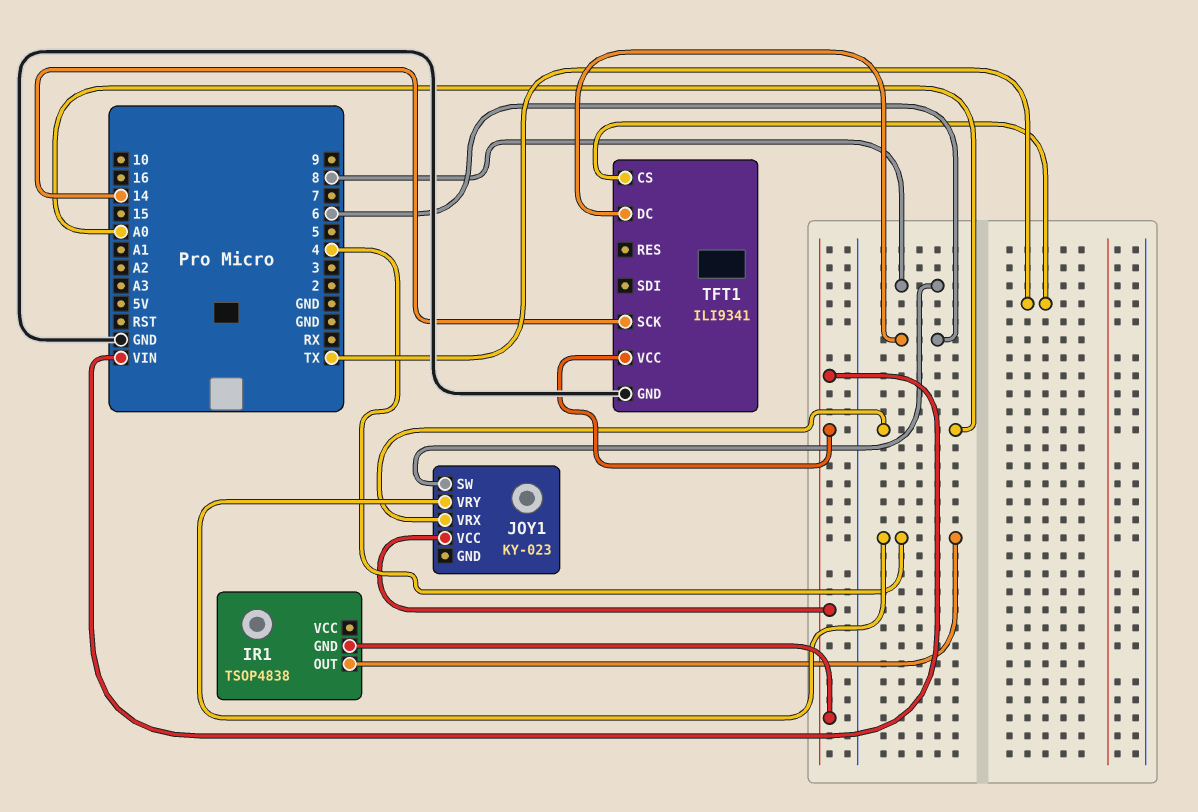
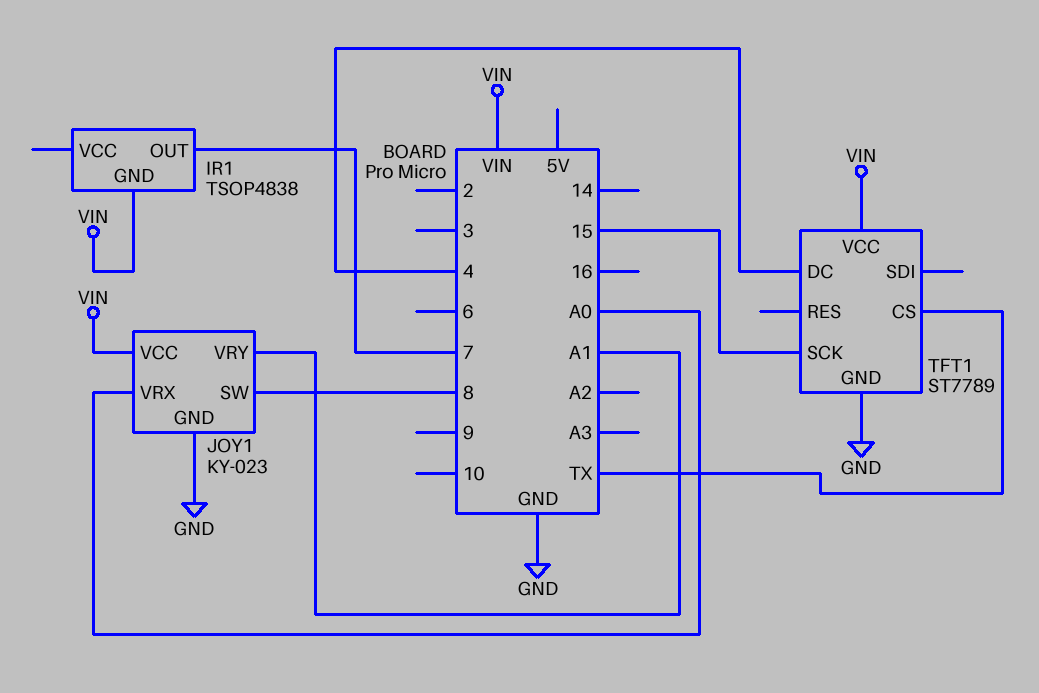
IR1 pin OUT: 4 -> 7
JOY1 pin GND: none -> GND
JOY1 pin VRY: 4 -> A1
TFT1: ILI9341 -> ST7789
TFT1 pin DC: 6 -> 4
TFT1 pin SCK: 14 -> 15

